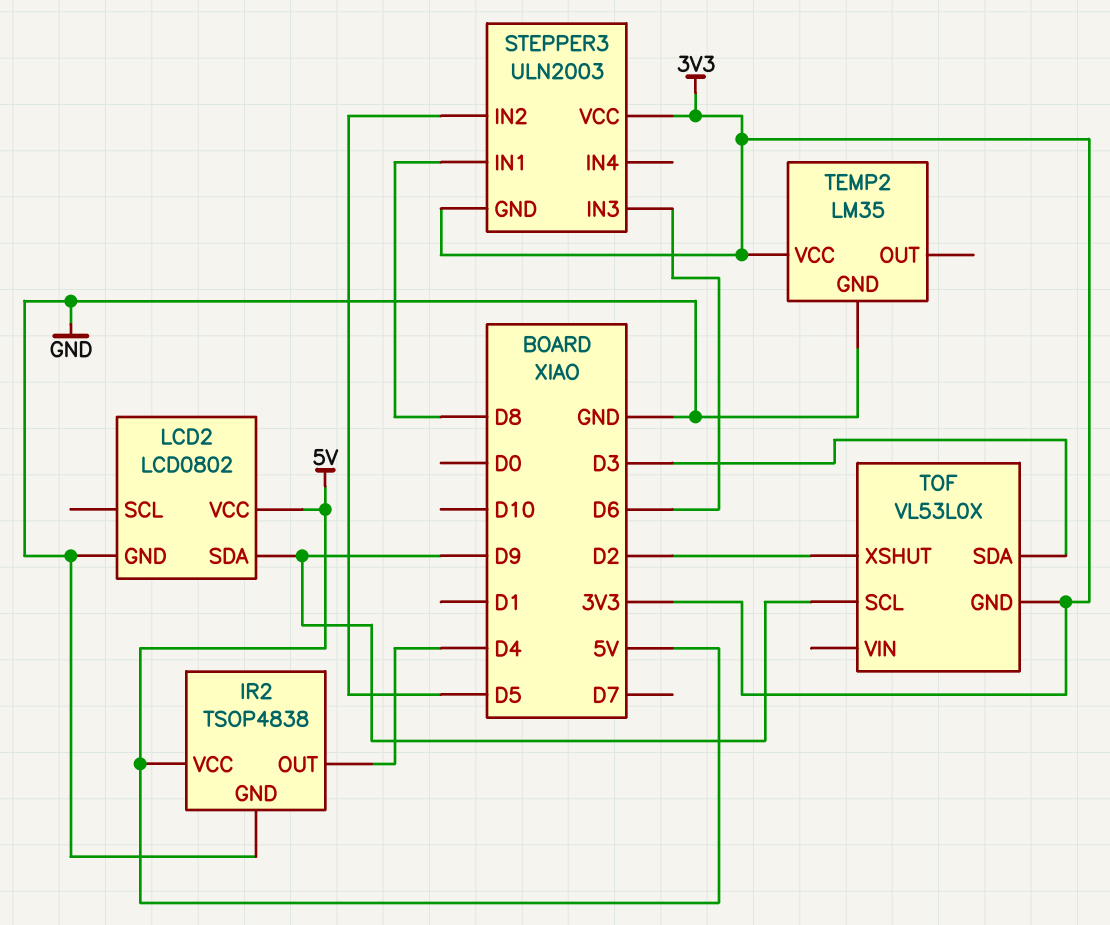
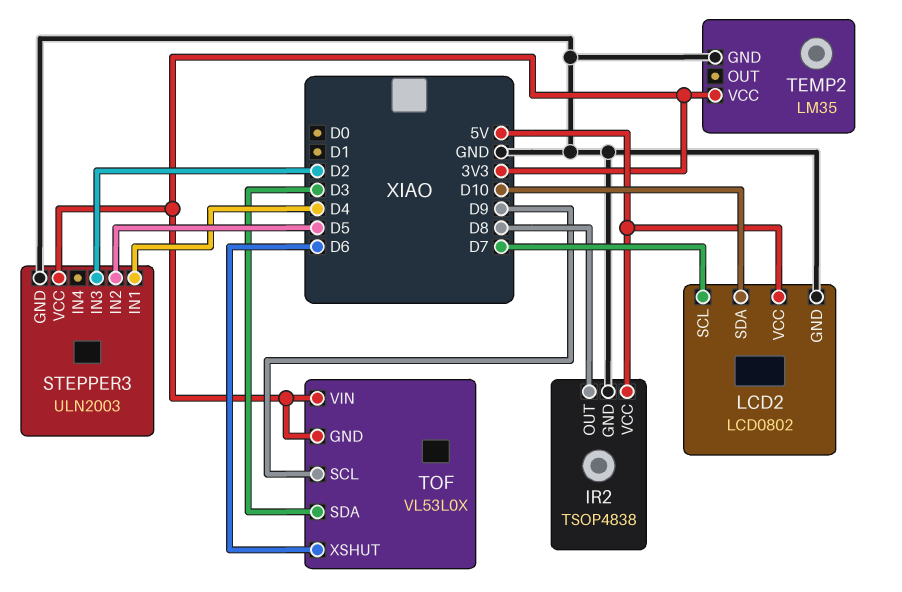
IR2 pin OUT: D4 -> D8
LCD2 pin SCL: none -> D7
LCD2 pin SDA: D9 -> D10
STEPPER3 pin GND: 3V3 -> GND
STEPPER3 pin IN1: D8 -> D4
STEPPER3 pin IN3: D6 -> D2
TOF pin VIN: none -> 3V3
TOF pin XSHUT: D2 -> D6

